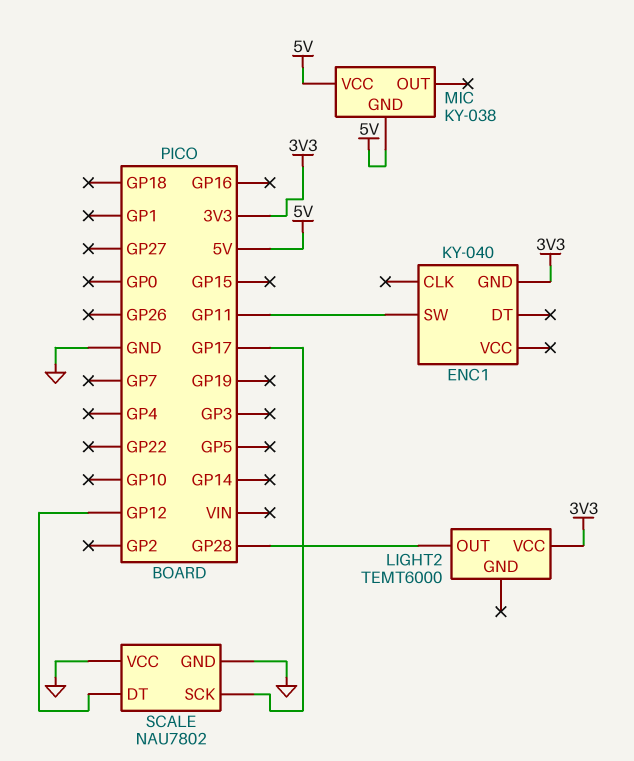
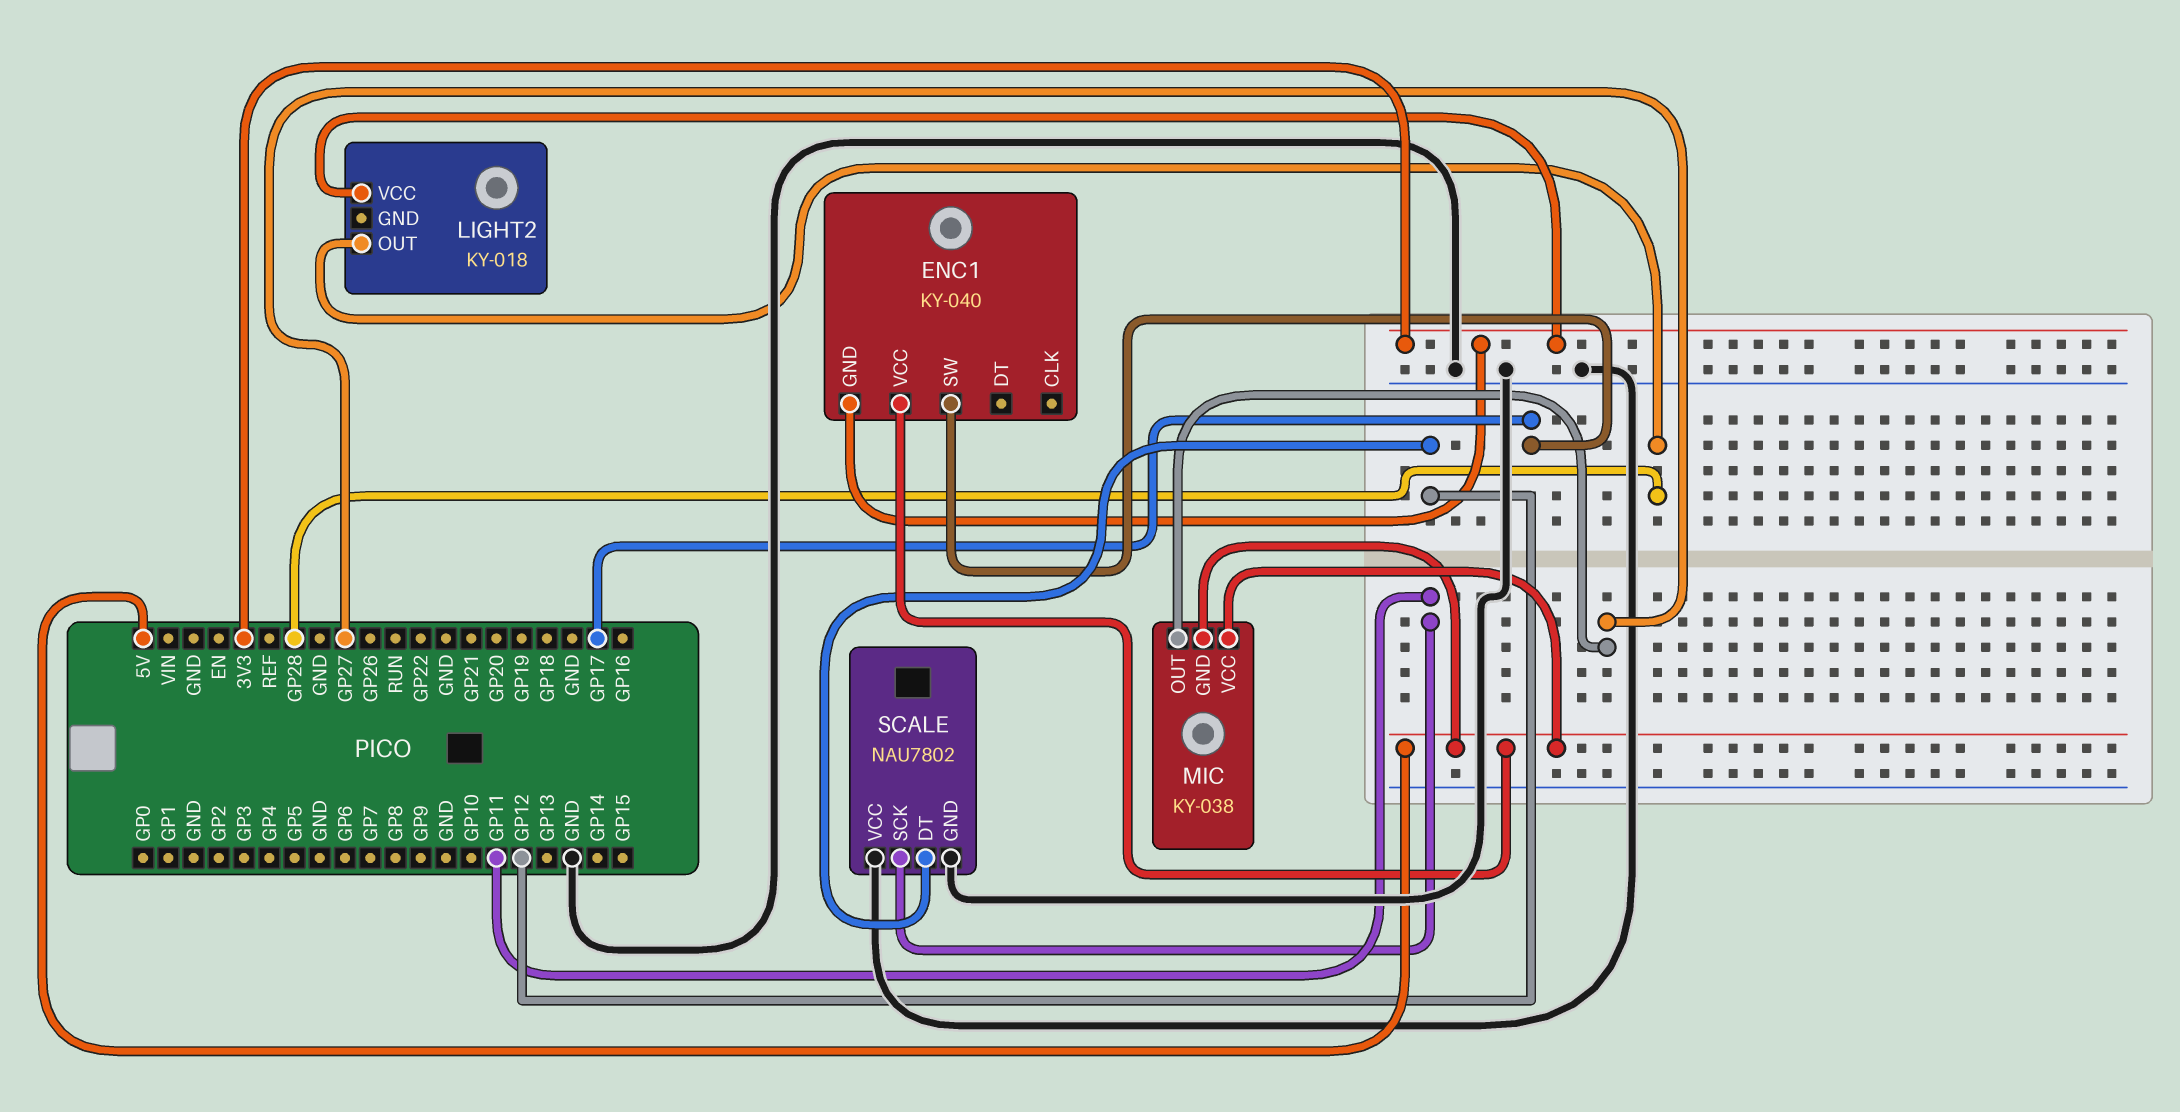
ENC1 pin SW: GP11 -> GP17
ENC1 pin VCC: none -> 5V
LIGHT2: TEMT6000 -> KY-018
MIC pin OUT: none -> GP27
SCALE pin SCK: GP17 -> GP11

